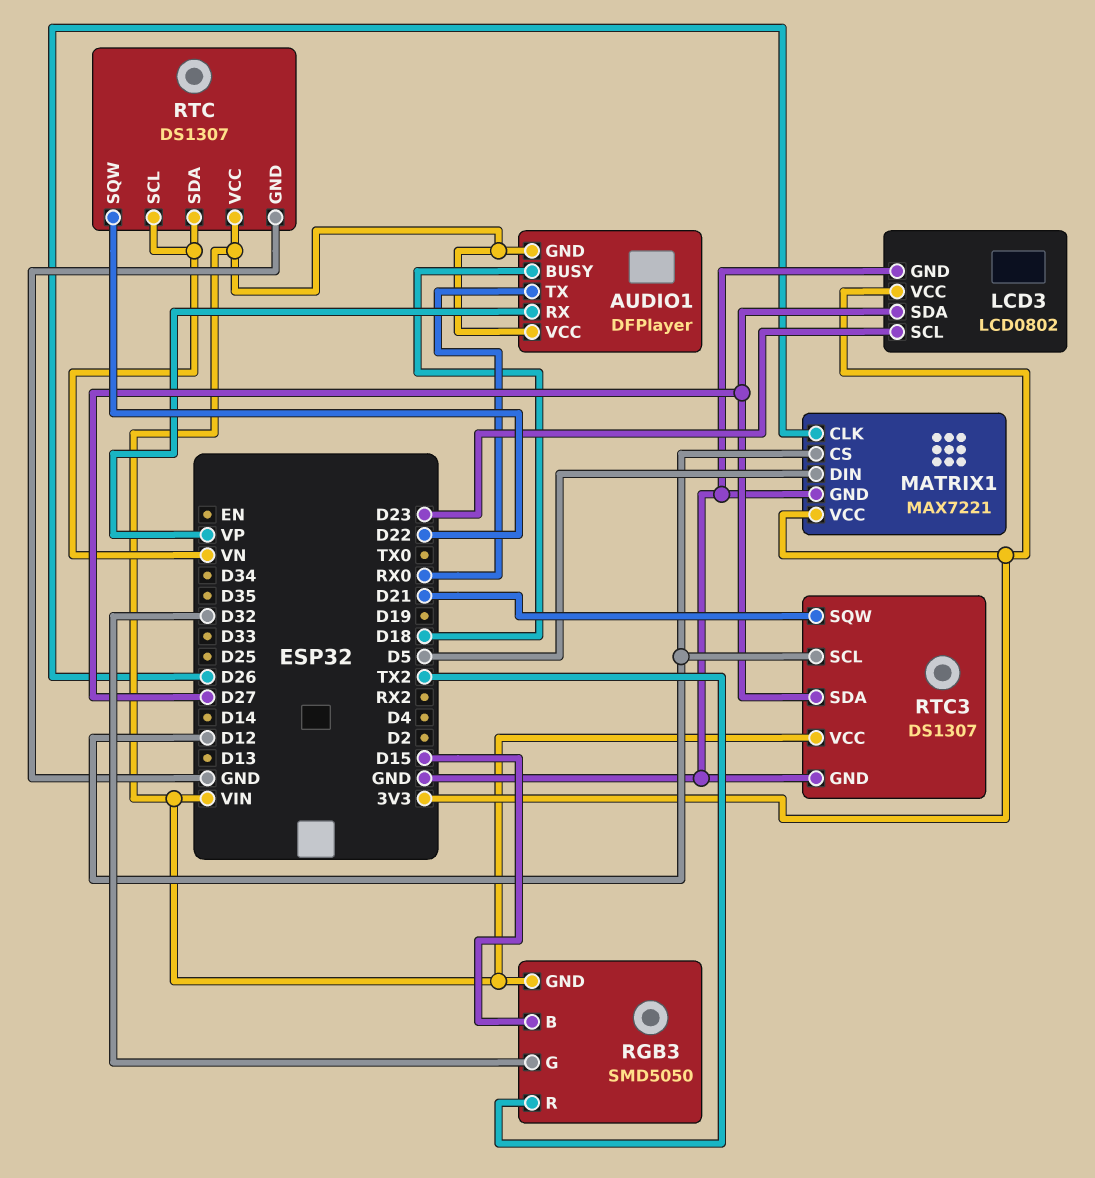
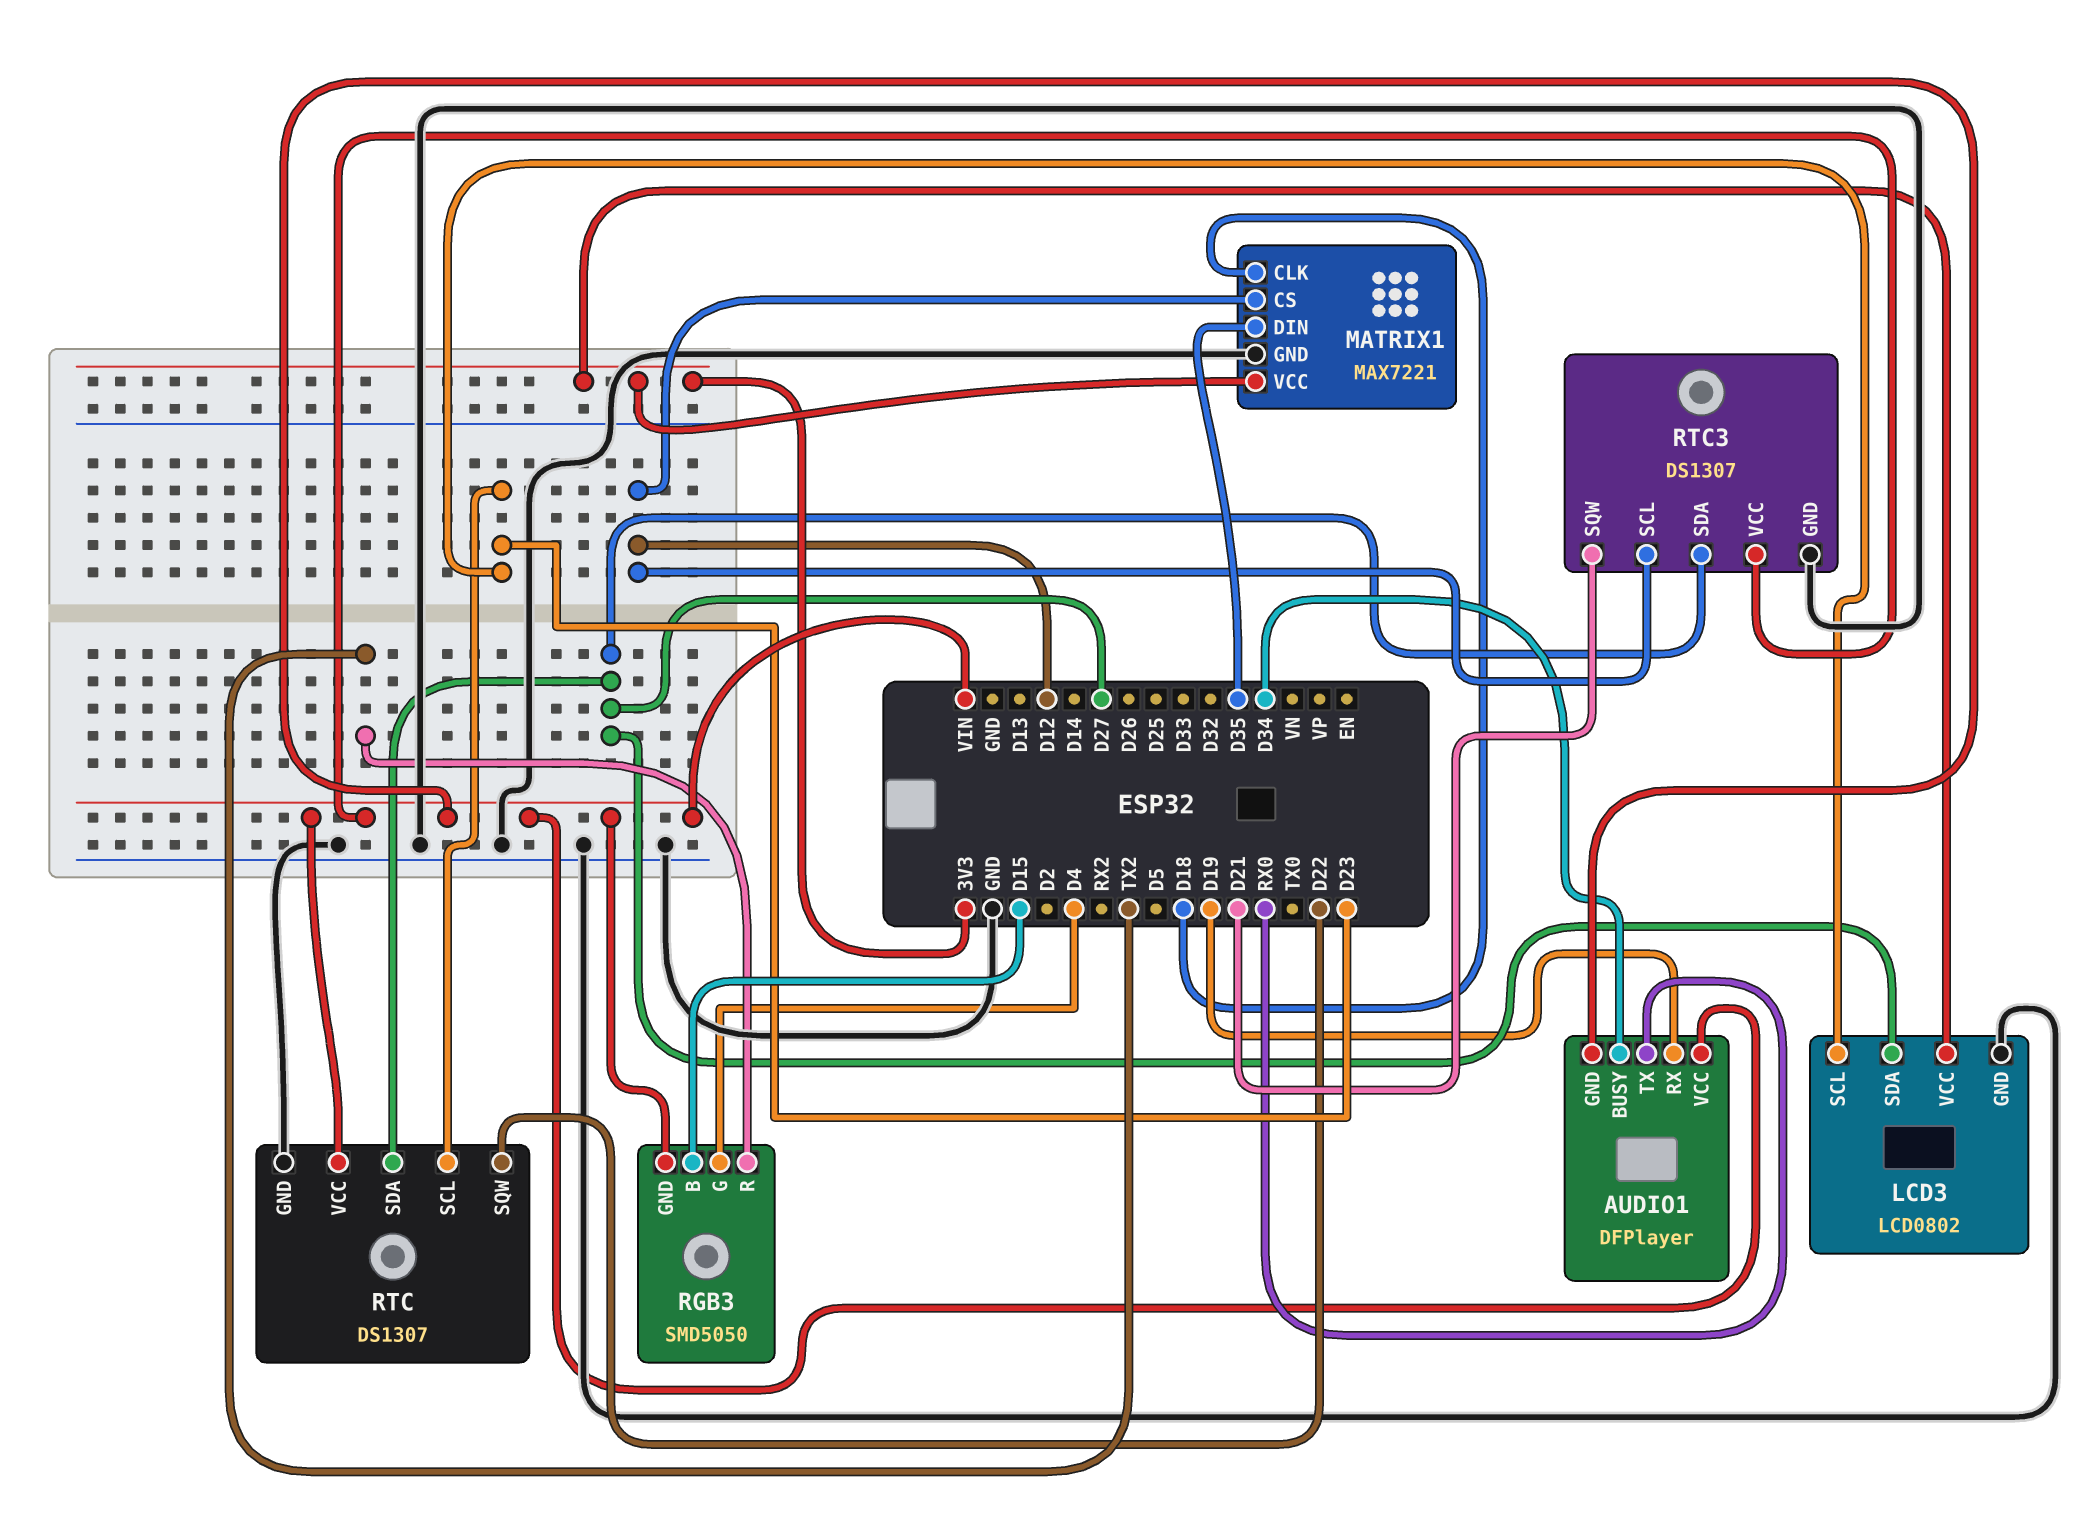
AUDIO1 pin BUSY: D18 -> D34
AUDIO1 pin RX: VP -> D19
MATRIX1 pin CLK: D26 -> D18
MATRIX1 pin DIN: D5 -> D35
RGB3 pin G: D32 -> D4
RTC pin SCL: VN -> D23
RTC pin SDA: VN -> D27

